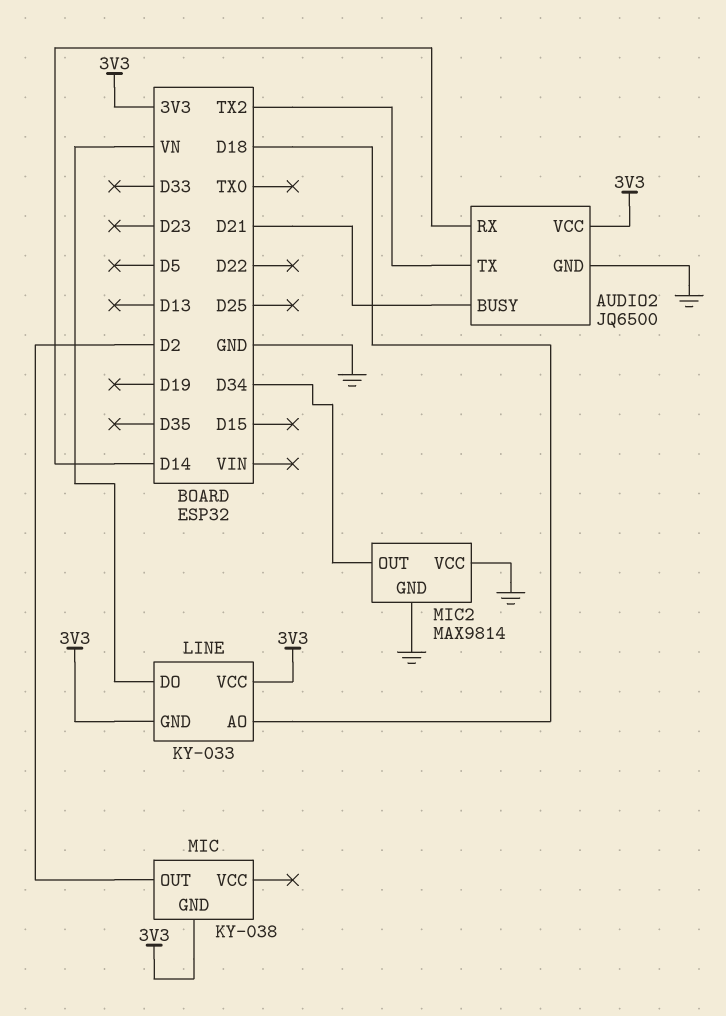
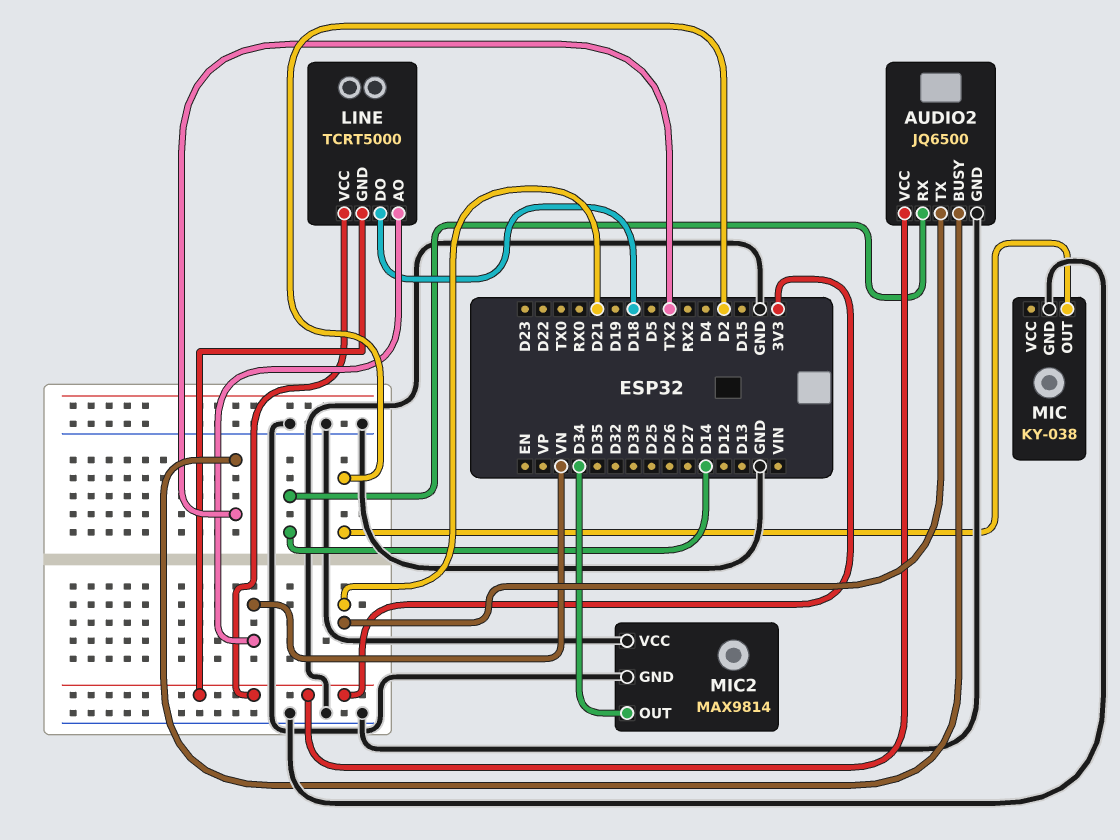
AUDIO2 pin BUSY: D21 -> TX2
AUDIO2 pin TX: TX2 -> D21
LINE: KY-033 -> TCRT5000
LINE pin AO: D18 -> VN
LINE pin DO: VN -> D18
MIC pin GND: 3V3 -> GND

